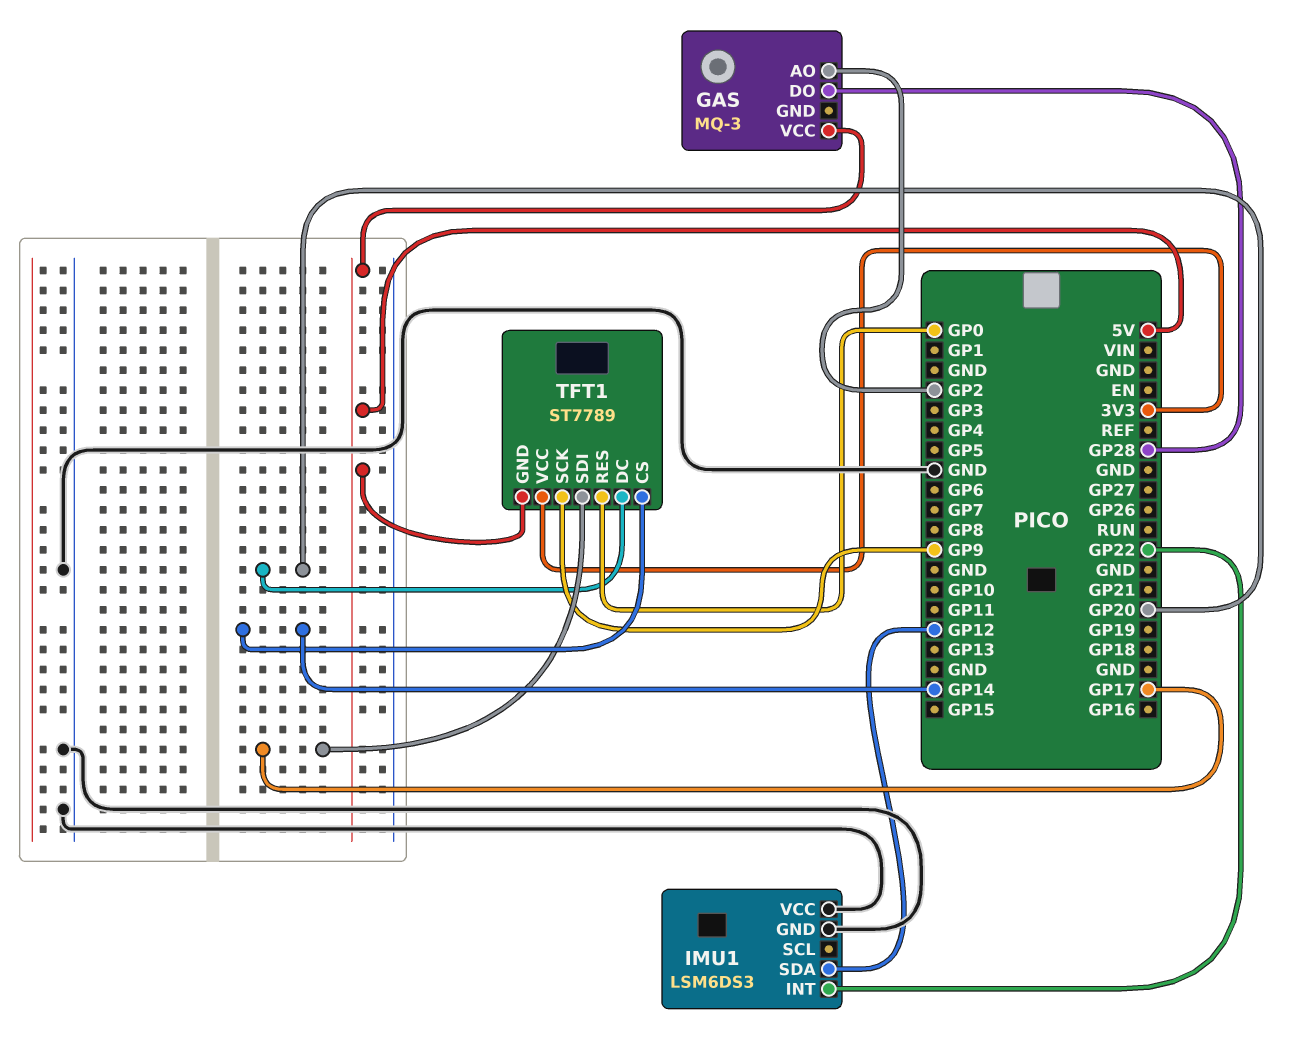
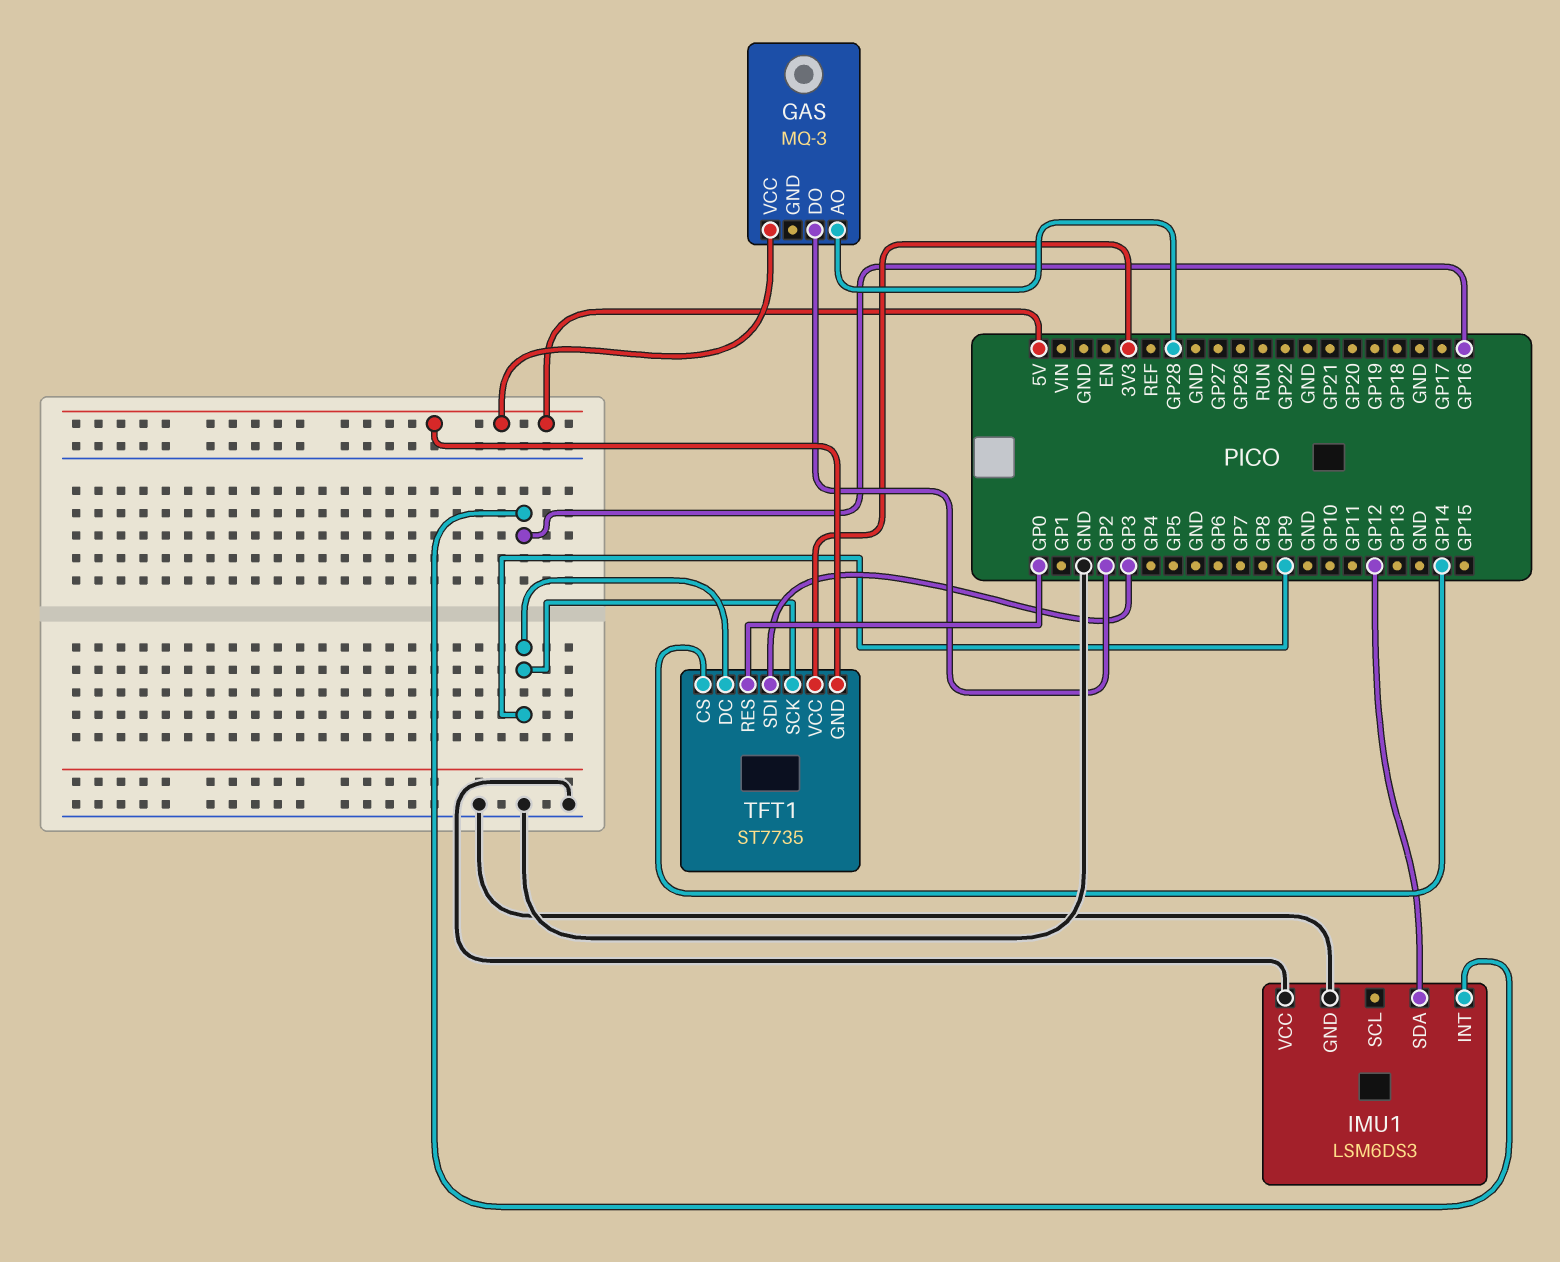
GAS pin AO: GP2 -> GP28
GAS pin DO: GP28 -> GP2
IMU1 pin INT: GP22 -> GP16
TFT1: ST7789 -> ST7735
TFT1 pin DC: GP20 -> GP9
TFT1 pin SDI: GP17 -> GP3

